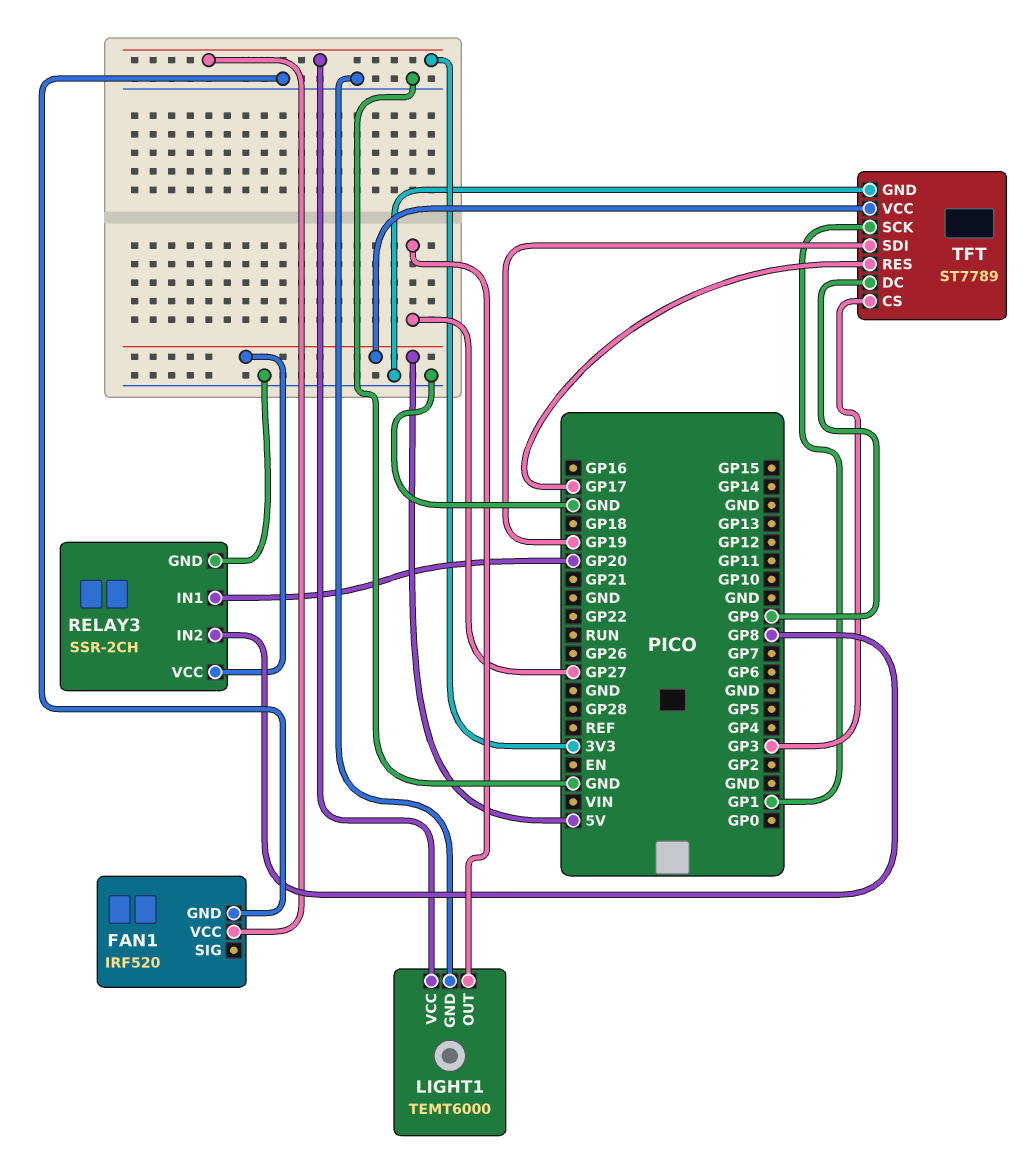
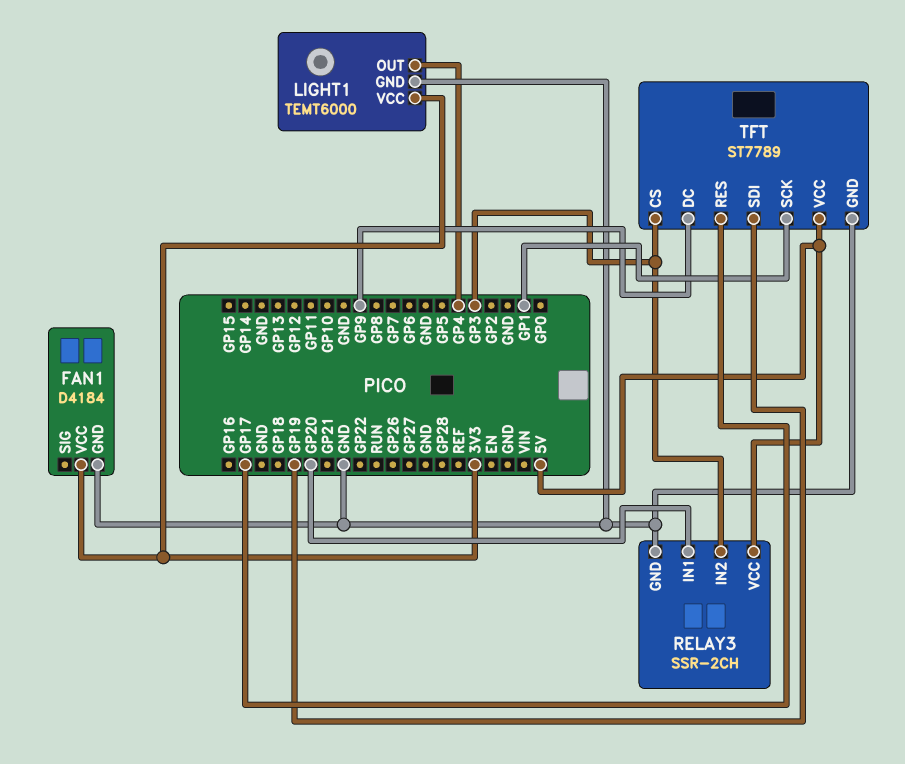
FAN1: IRF520 -> D4184
LIGHT1 pin OUT: GP27 -> GP4
RELAY3 pin IN2: GP8 -> GP3

